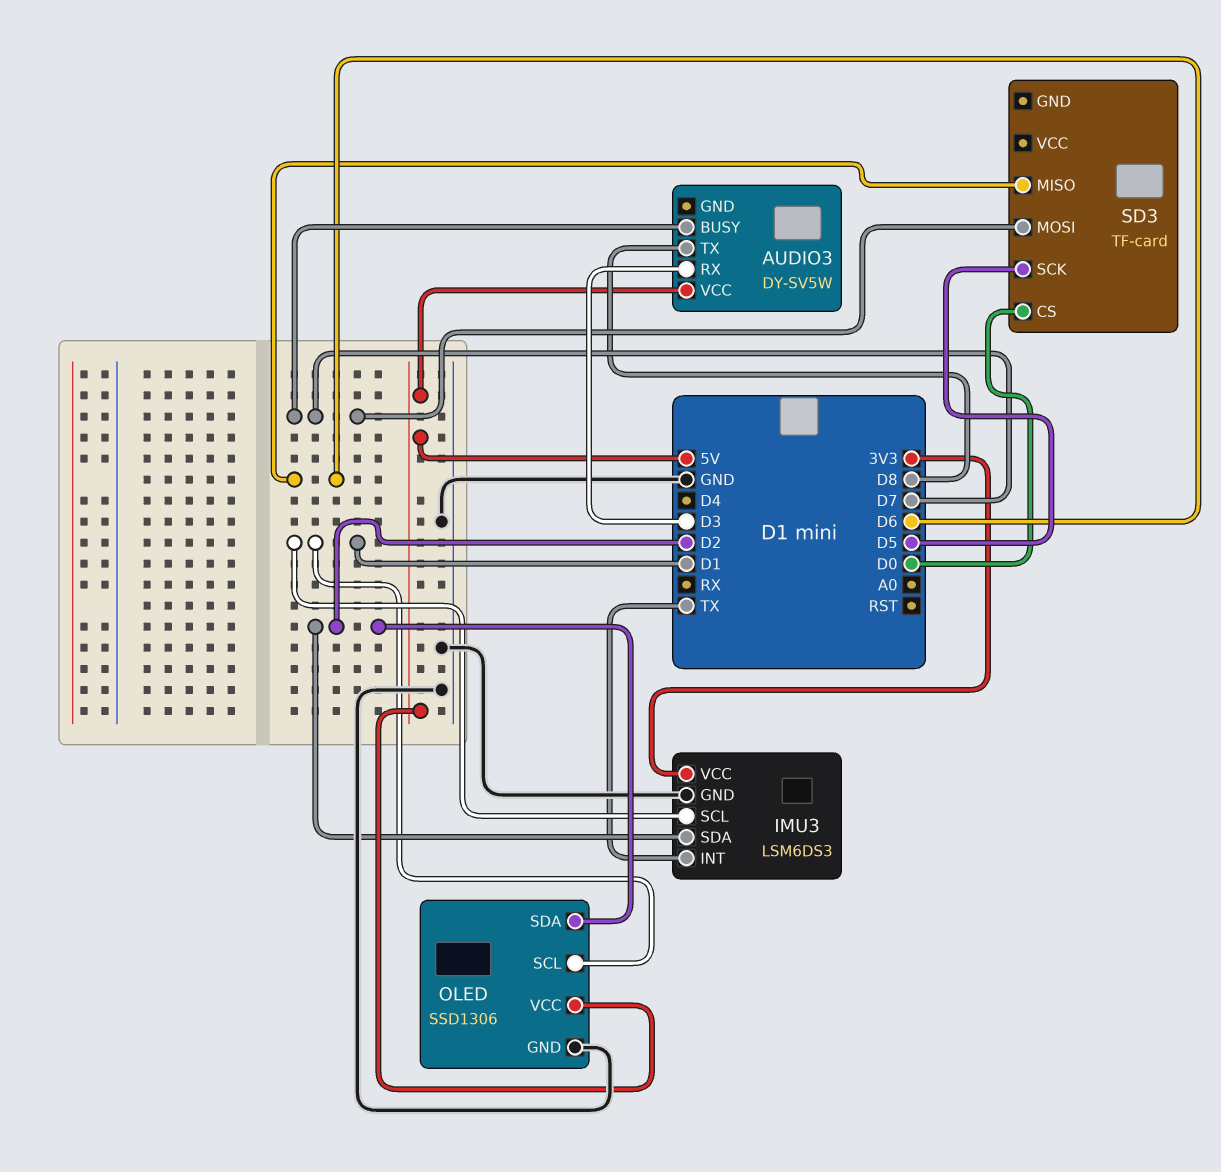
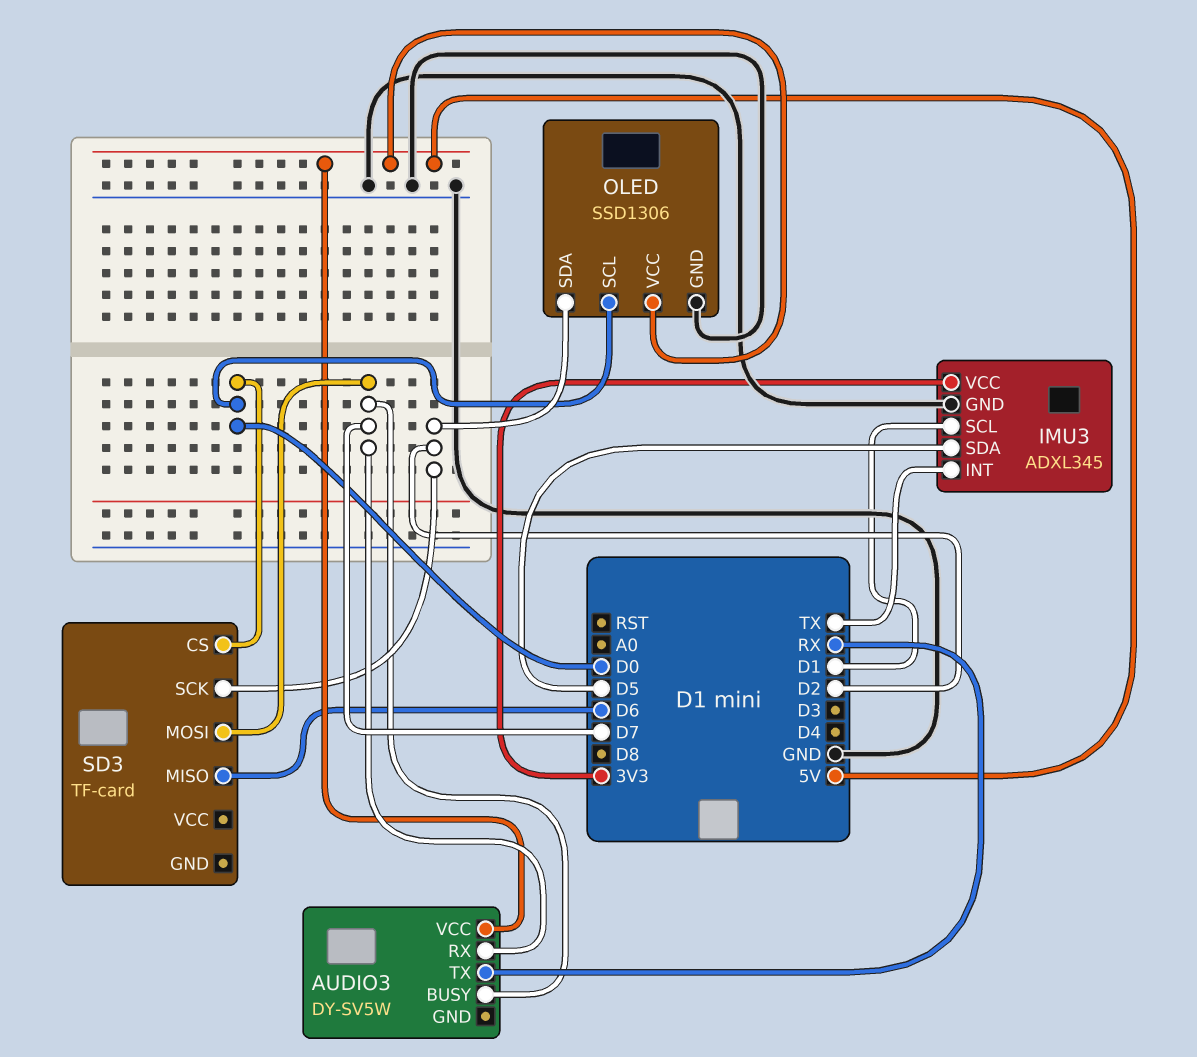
AUDIO3 pin RX: D3 -> D7
AUDIO3 pin TX: D8 -> RX
IMU3: LSM6DS3 -> ADXL345
IMU3 pin SDA: D2 -> D5
OLED pin SCL: D1 -> D0
SD3 pin SCK: D5 -> D2

